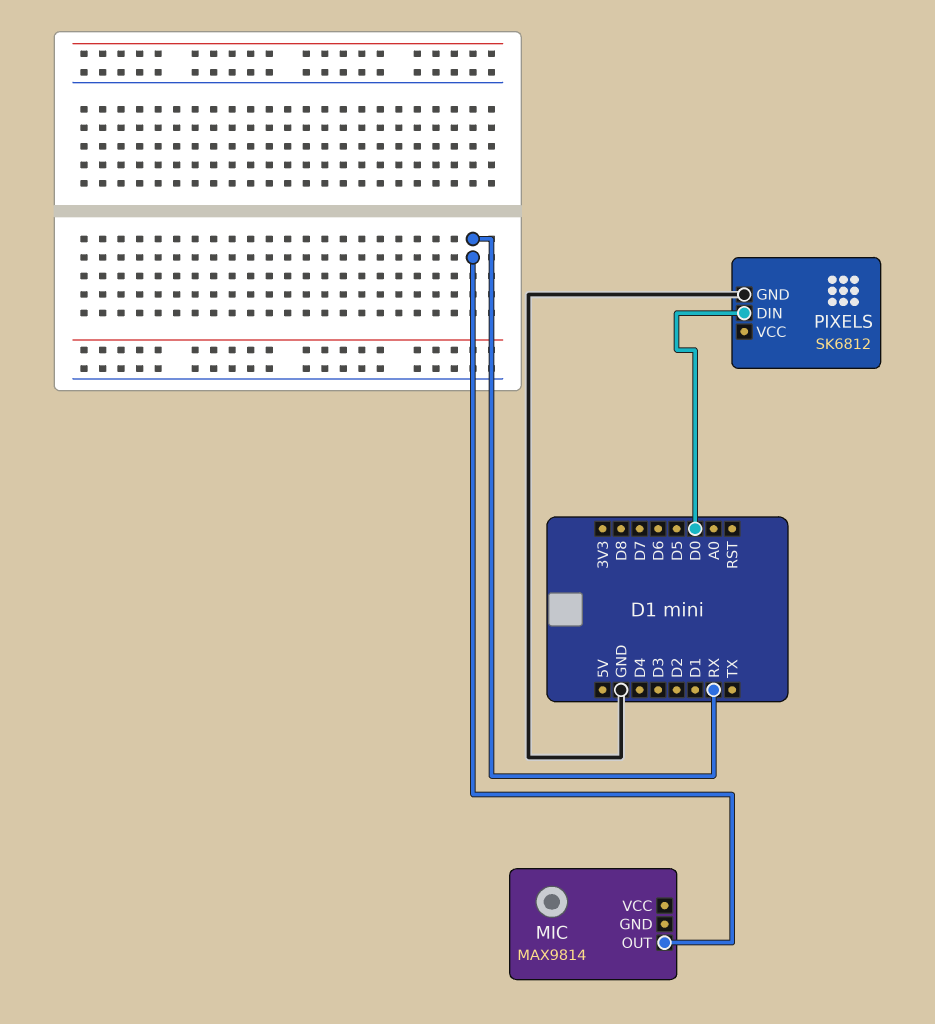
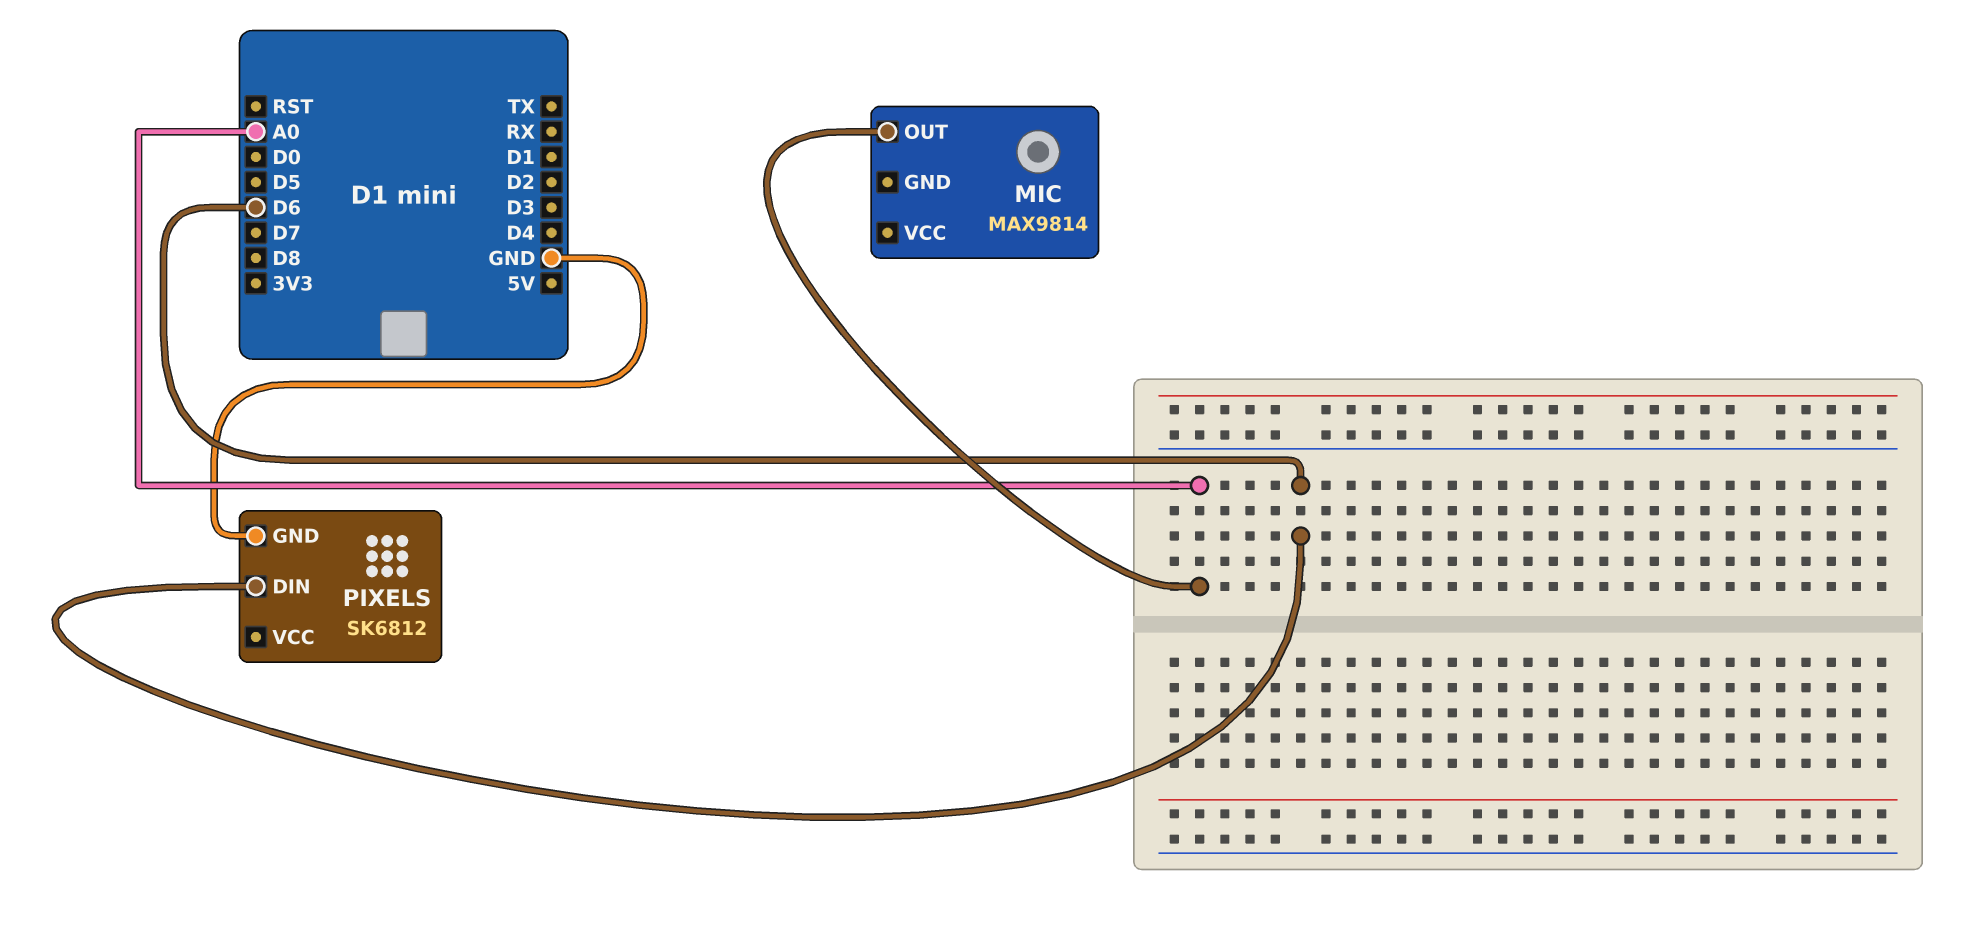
MIC pin OUT: RX -> A0
PIXELS pin DIN: D0 -> D6

